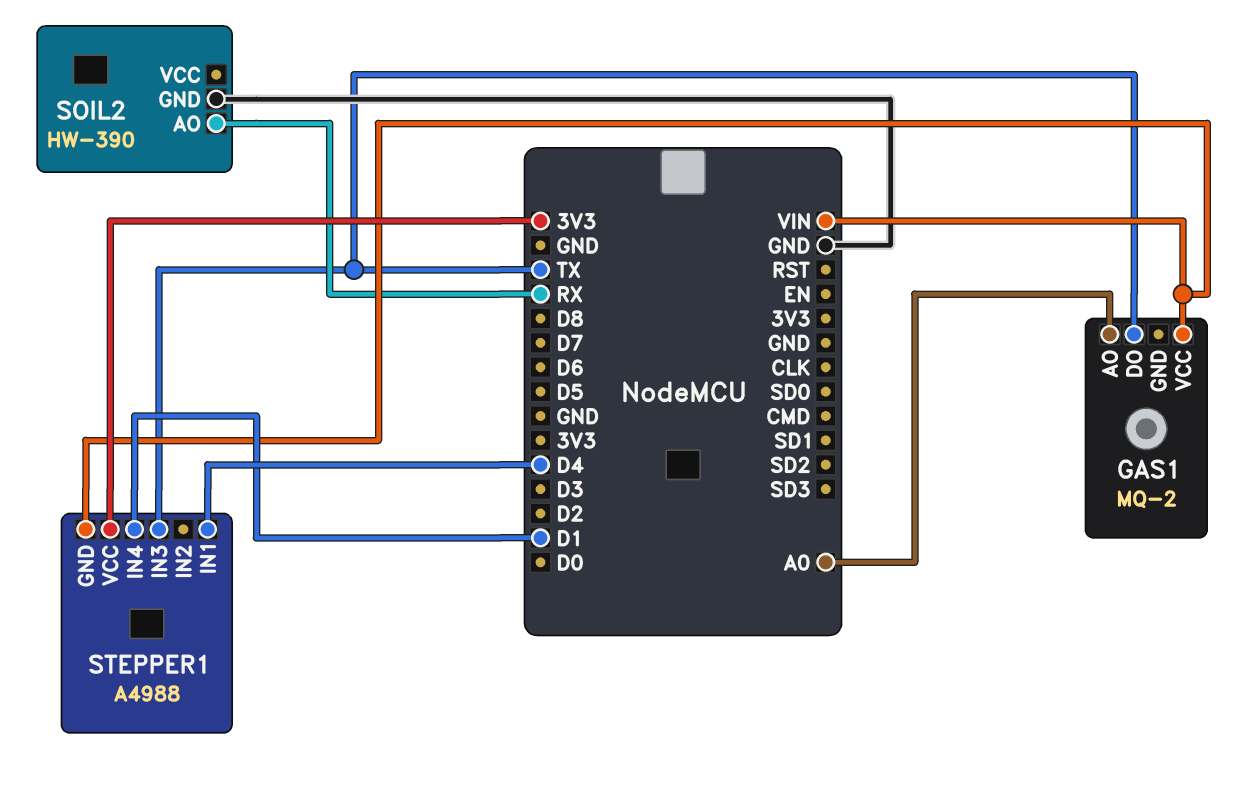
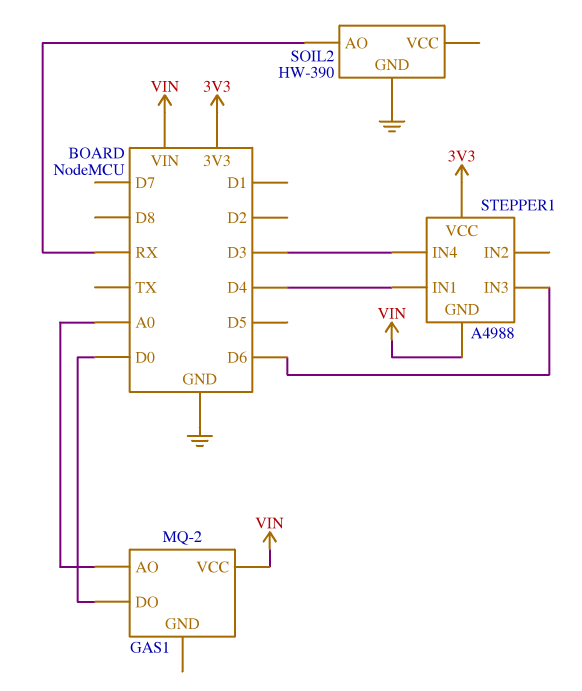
GAS1 pin DO: TX -> D0
STEPPER1 pin IN3: TX -> D6
STEPPER1 pin IN4: D1 -> D3

